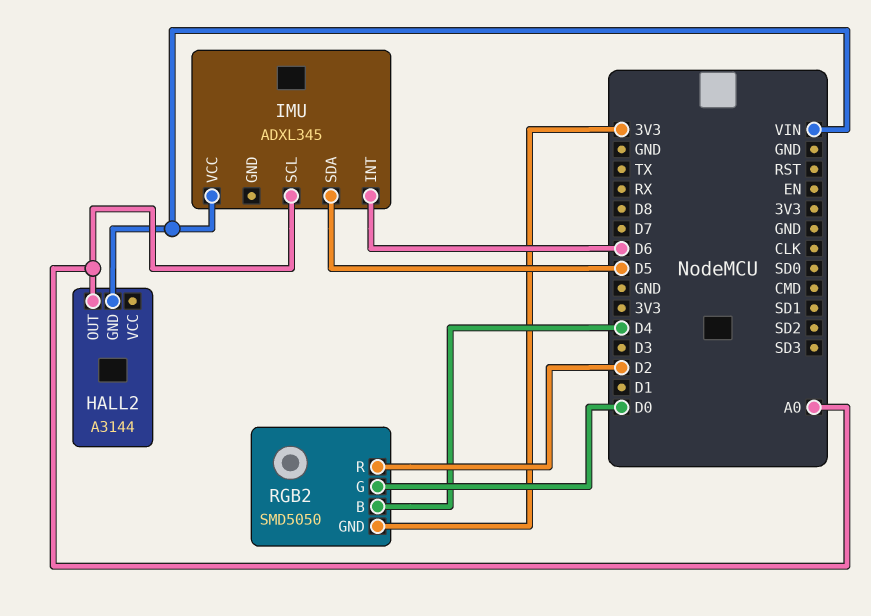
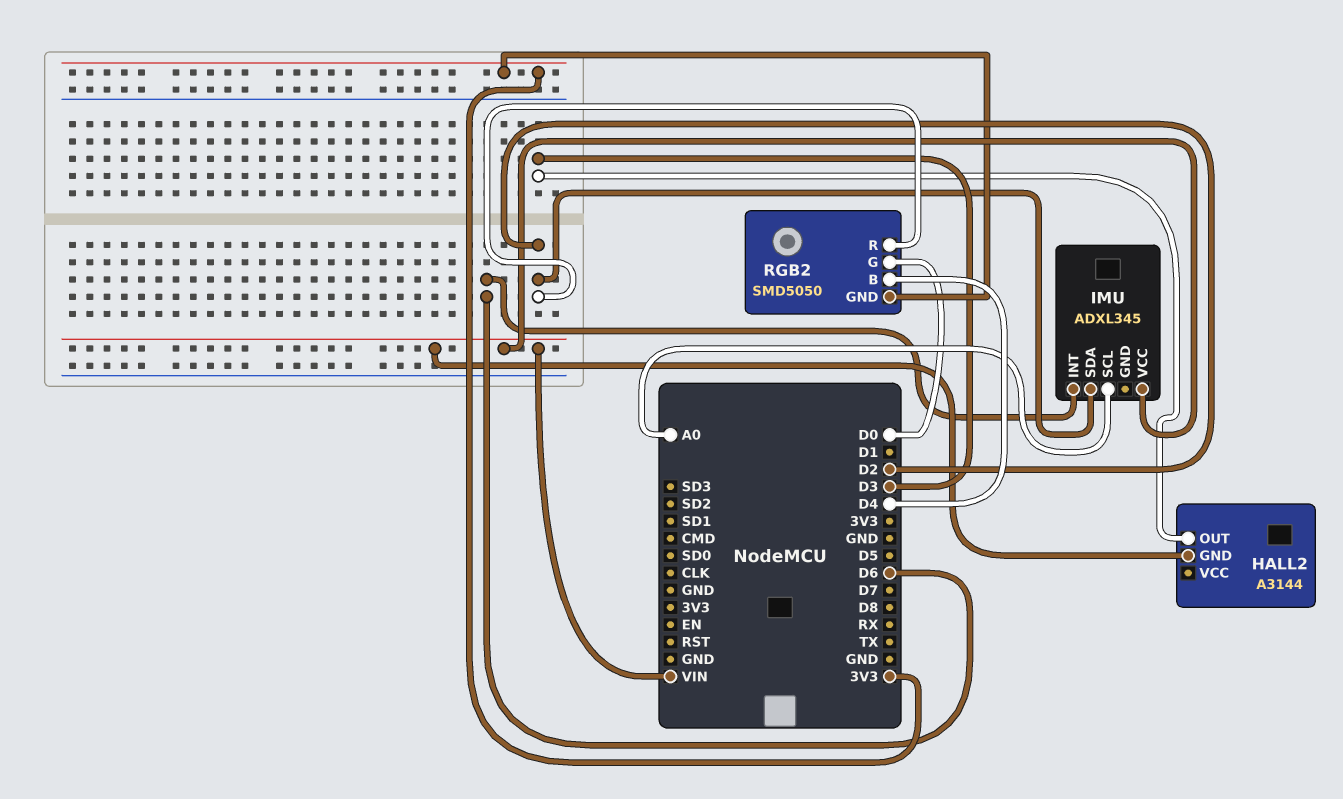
HALL2 pin OUT: A0 -> D3
IMU pin SDA: D5 -> D2

